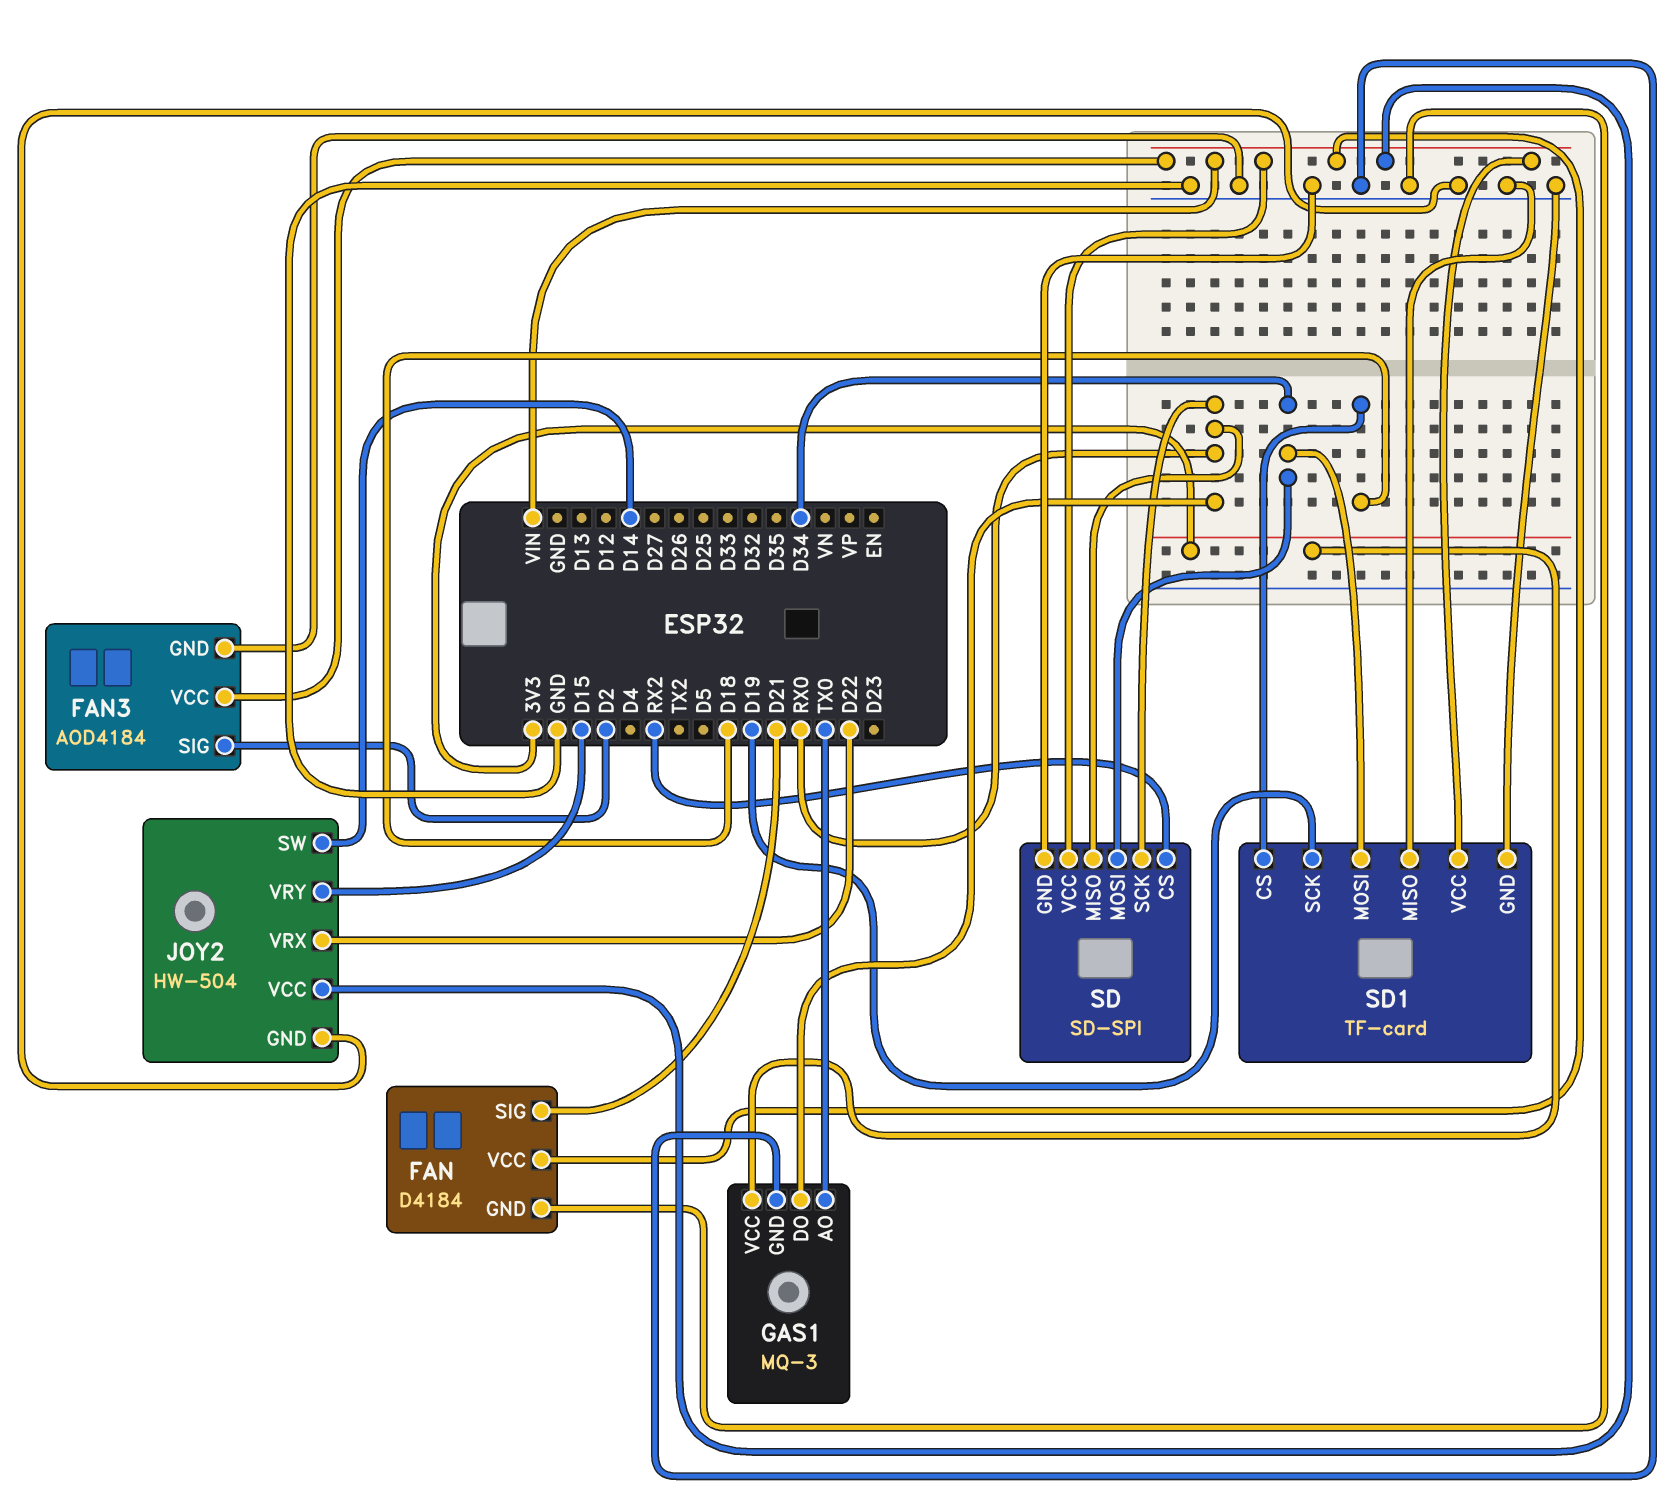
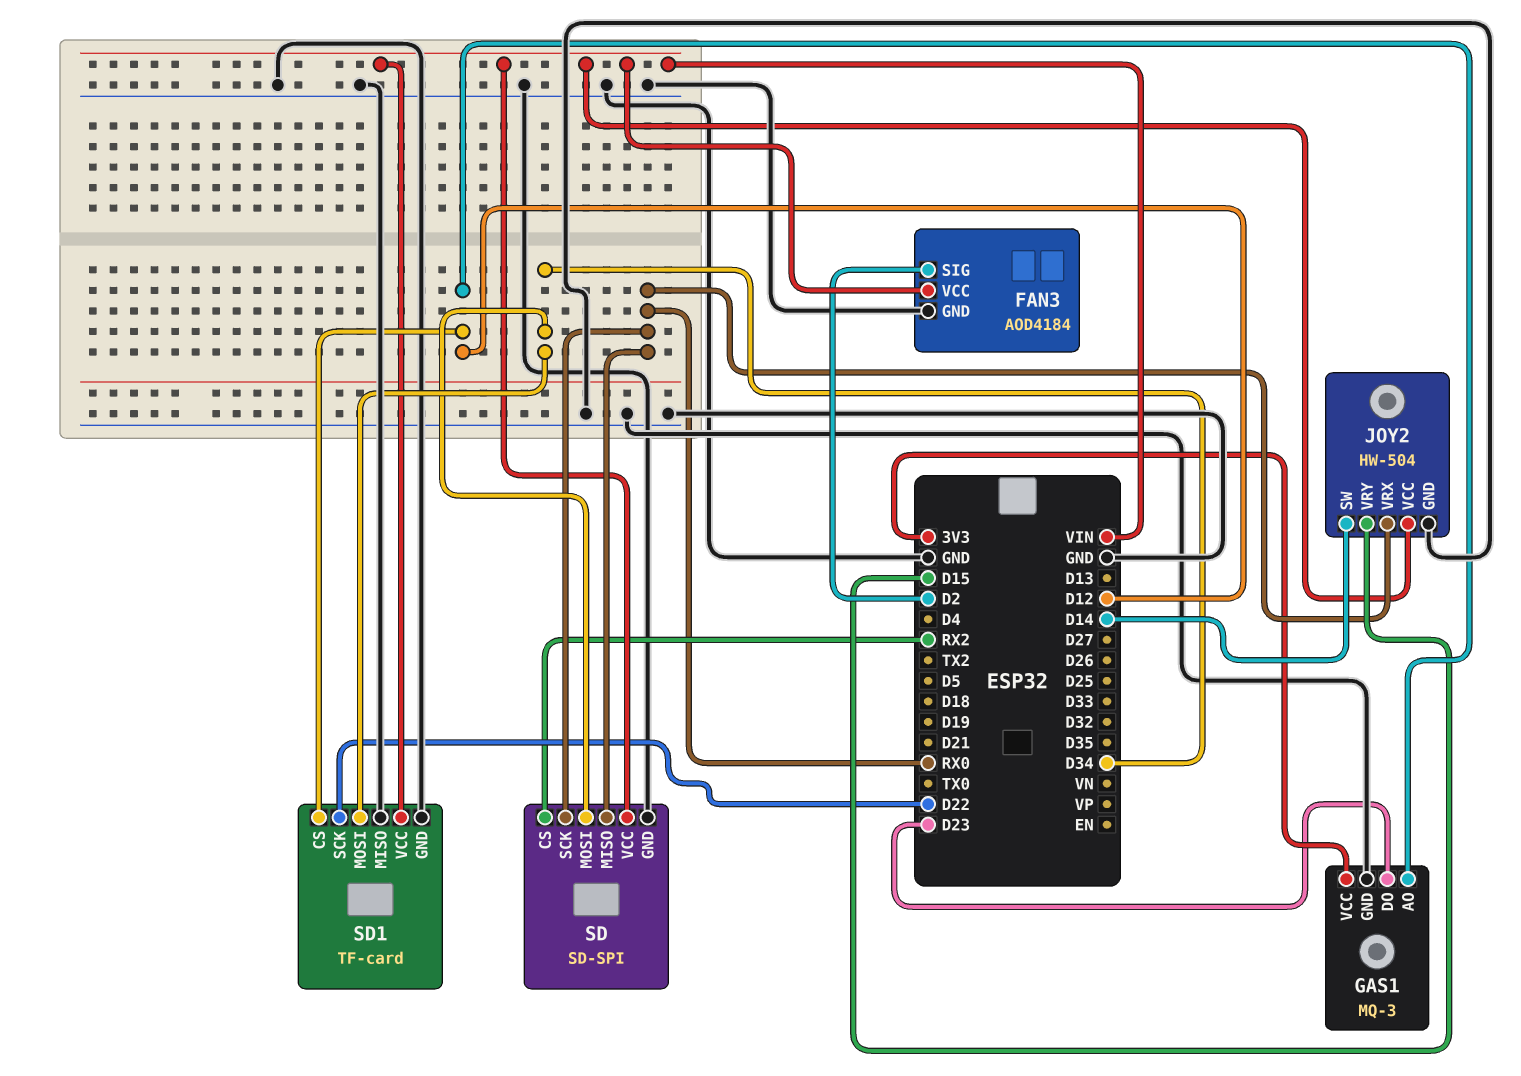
FAN: D4184 -> none
FAN pin GND: GND -> none
FAN pin SIG: D21 -> none
FAN pin VCC: VIN -> none
GAS1 pin AO: TX0 -> D12
GAS1 pin DO: RX0 -> D23
JOY2 pin VRX: D22 -> RX0
SD1 pin CS: D18 -> D12
SD1 pin SCK: D19 -> D22

